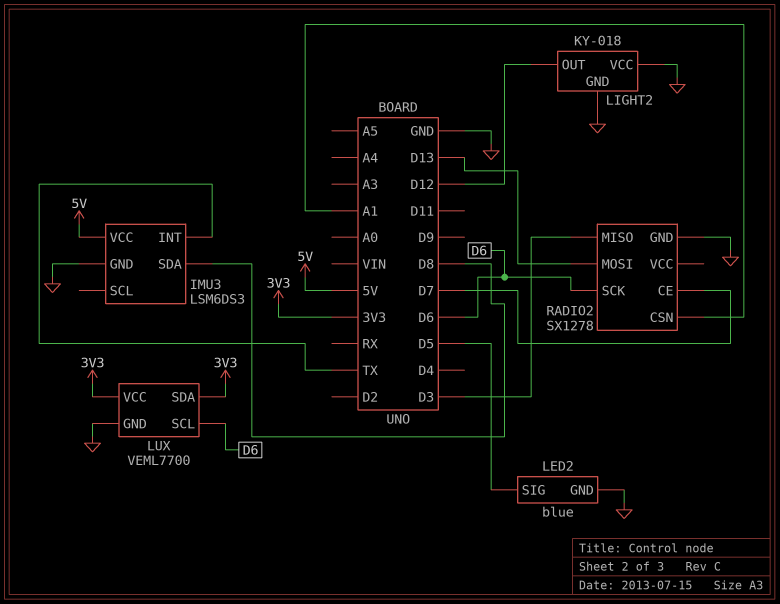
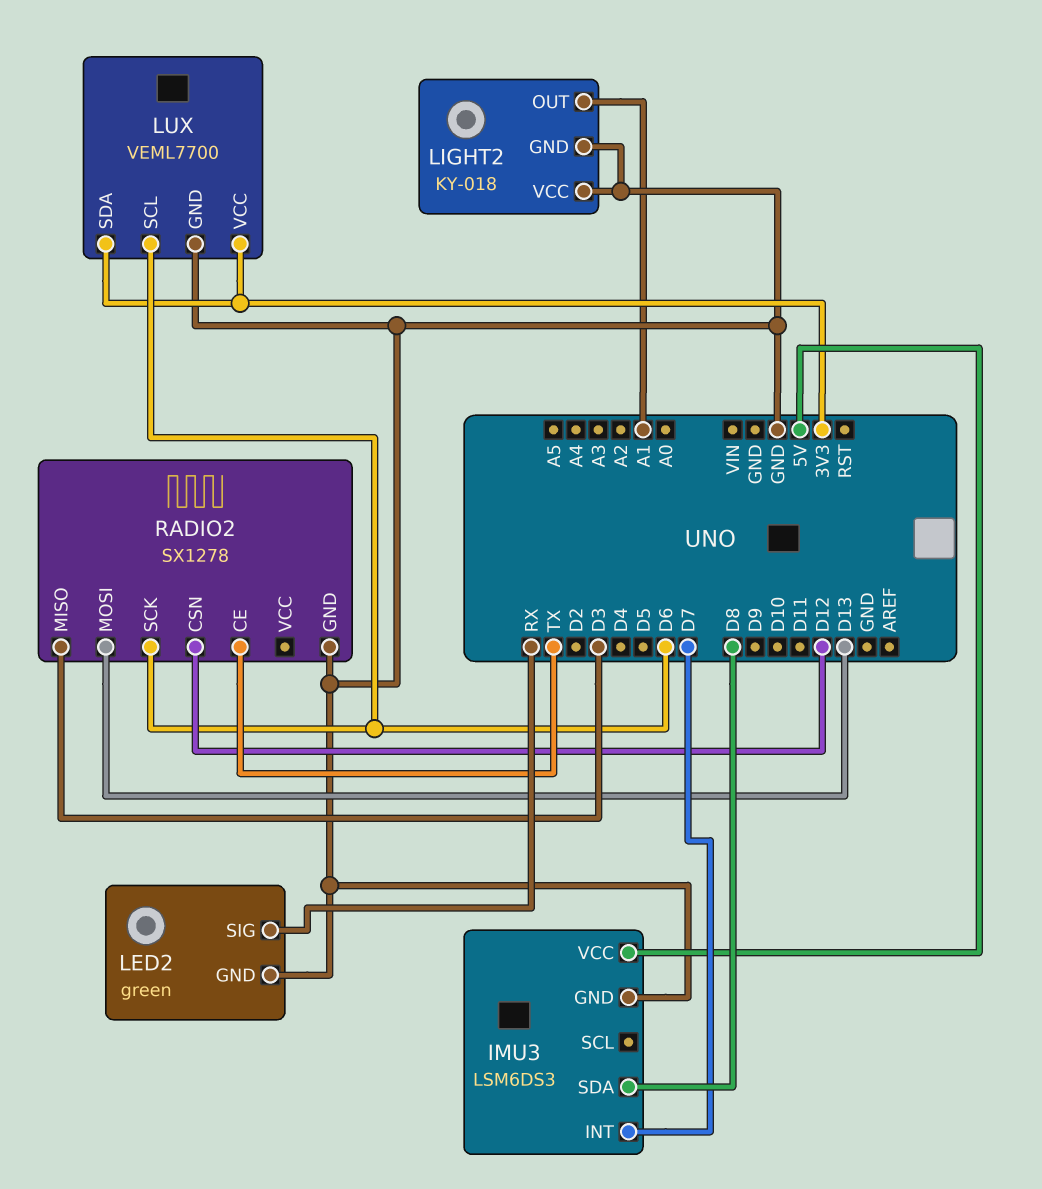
IMU3 pin INT: TX -> D7
LED2: blue -> green
LED2 pin SIG: D5 -> RX
LIGHT2 pin OUT: D12 -> A1
RADIO2 pin CE: D7 -> TX
RADIO2 pin CSN: A1 -> D12

